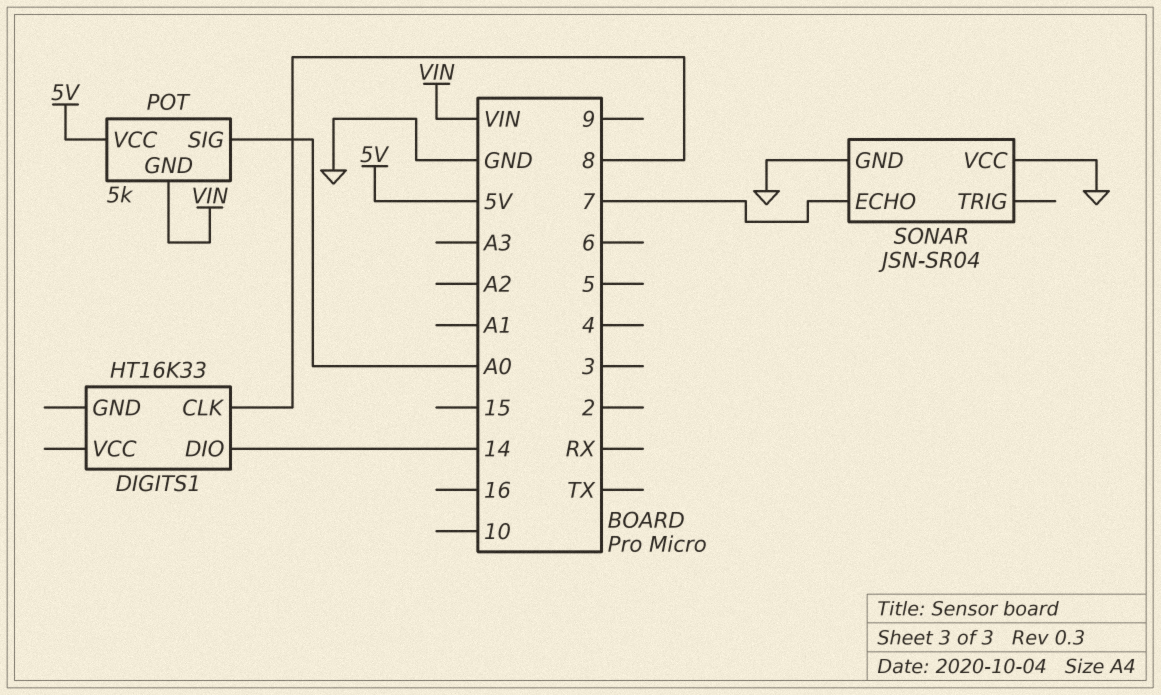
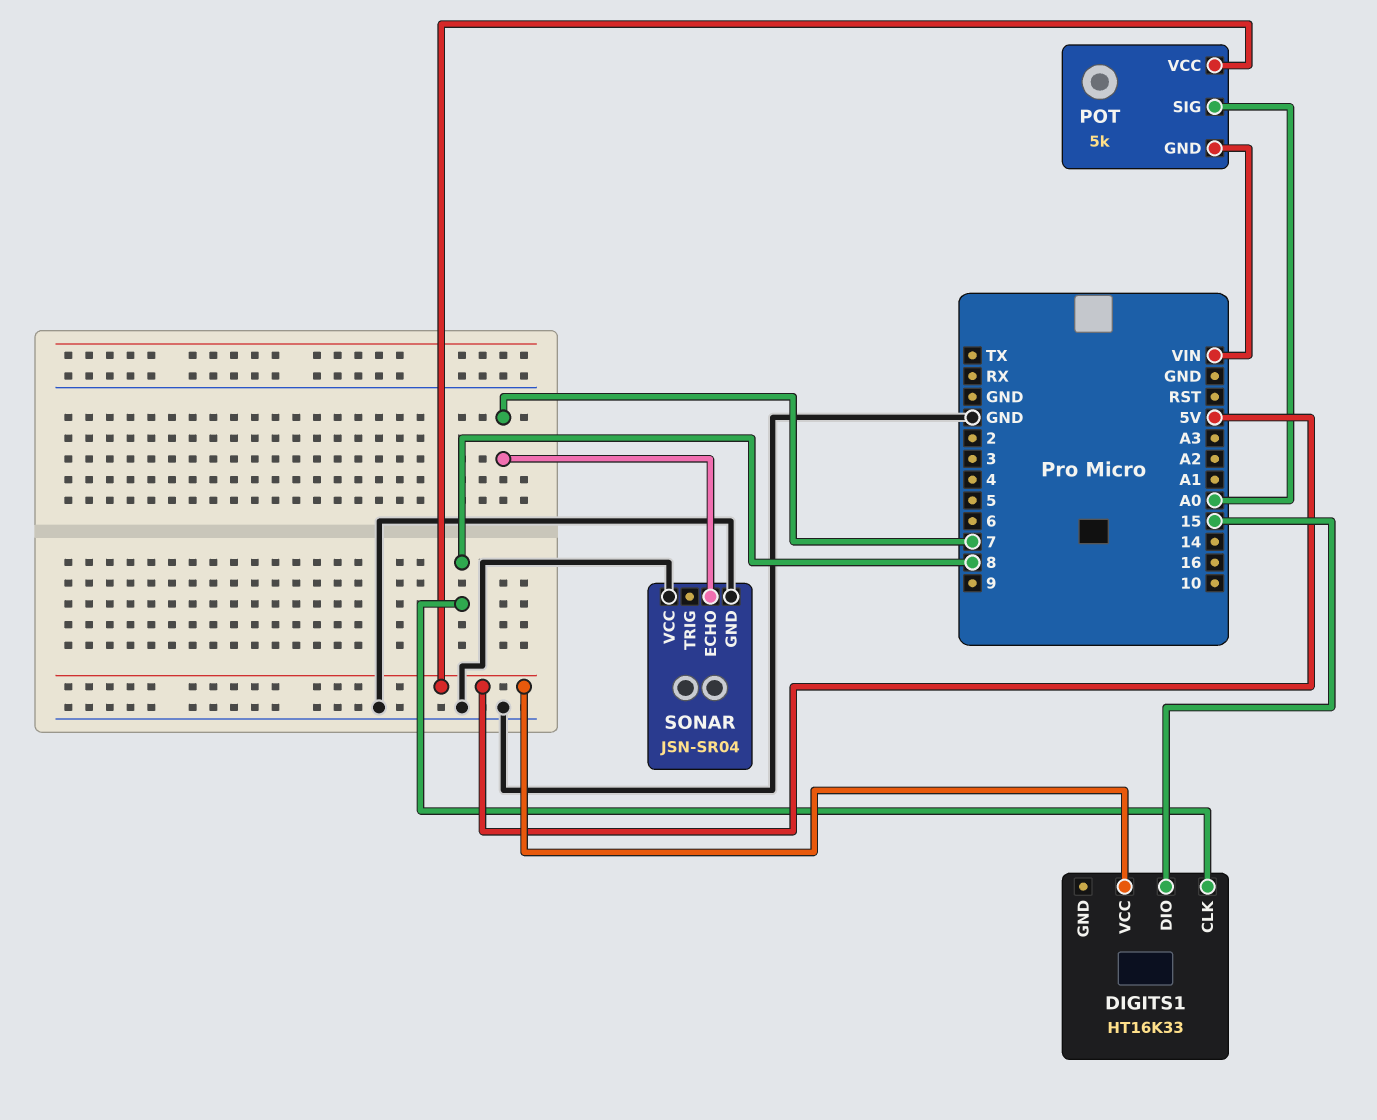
DIGITS1 pin DIO: 14 -> 15
DIGITS1 pin VCC: none -> 5V

